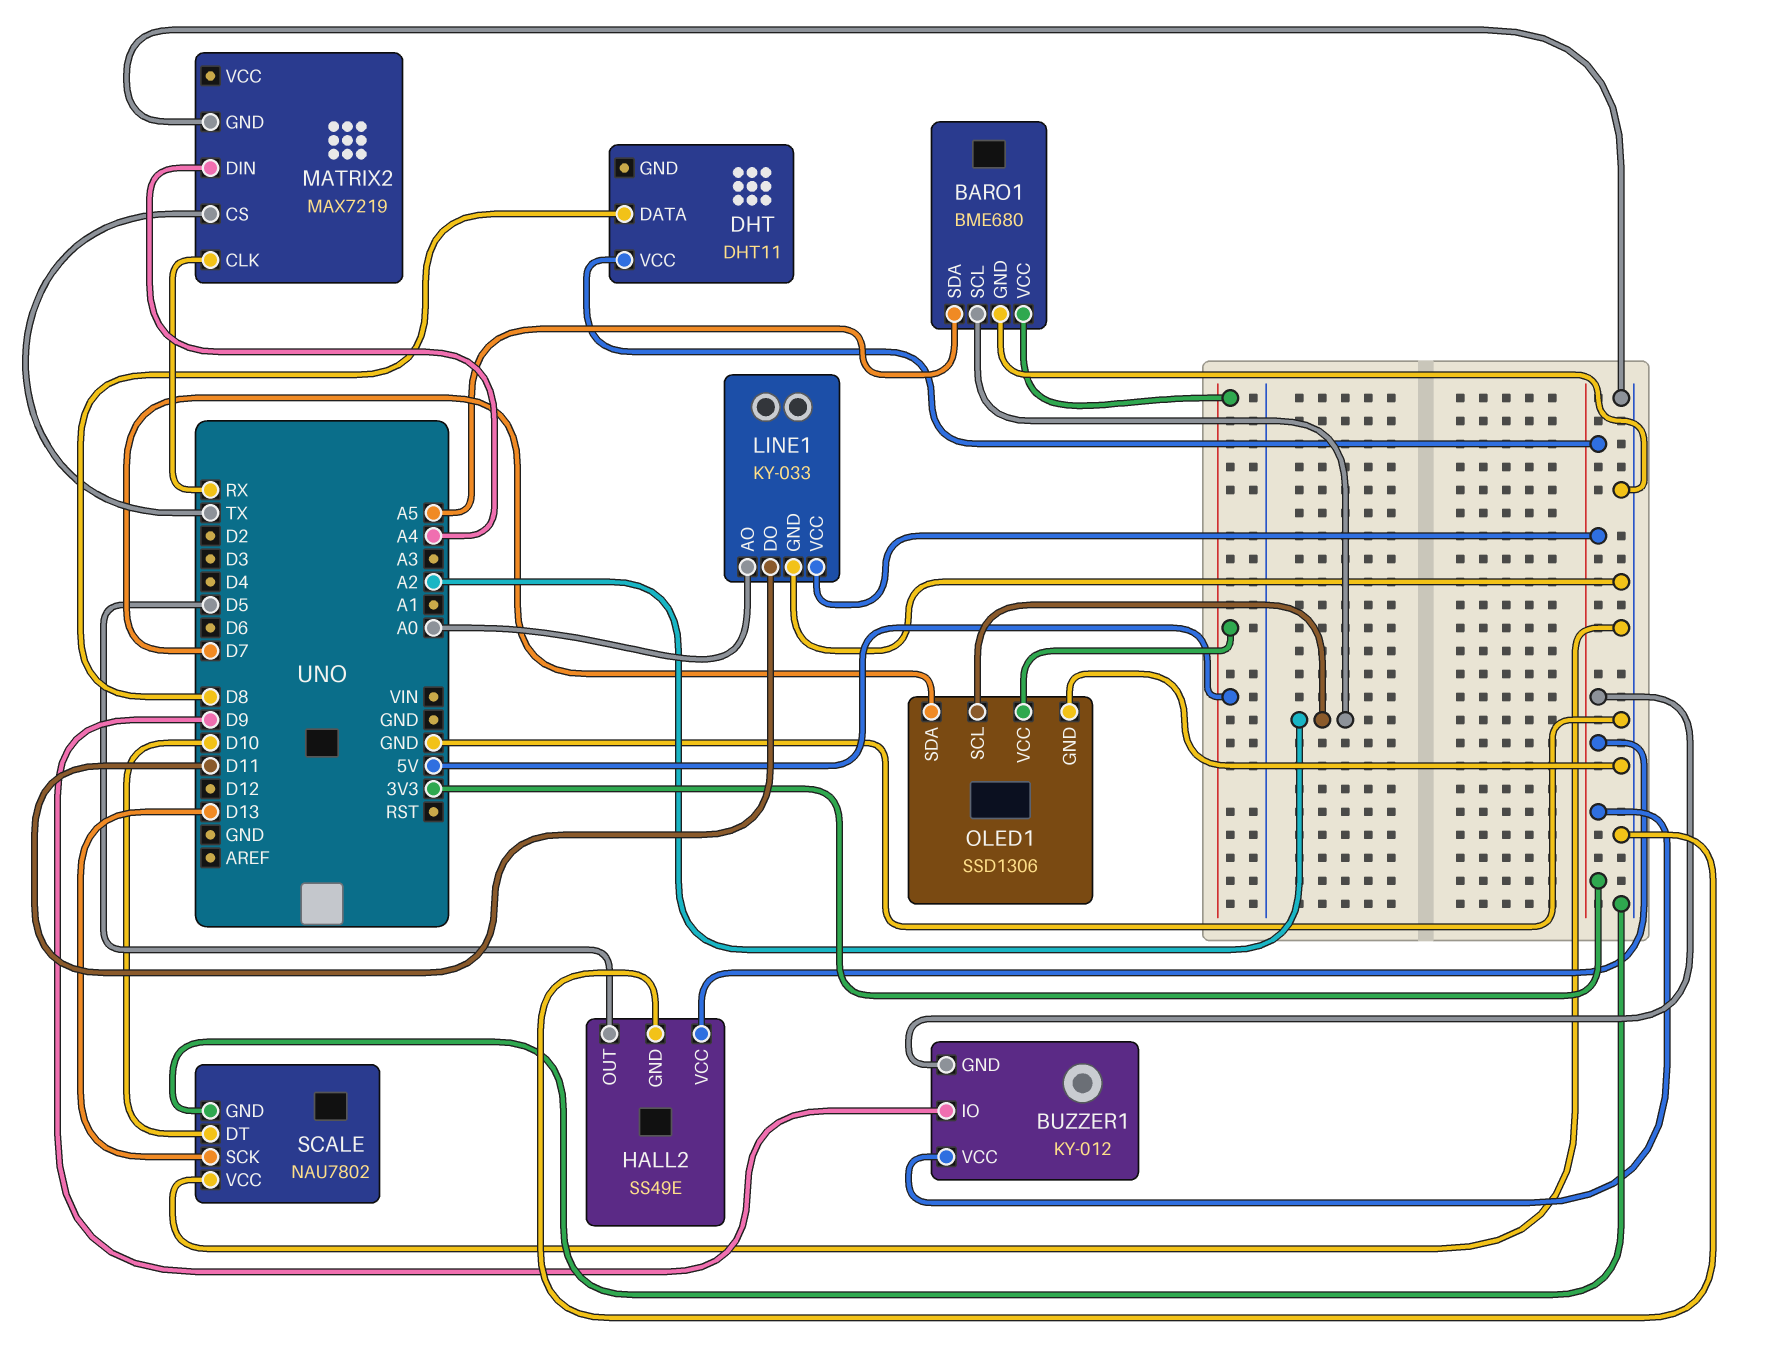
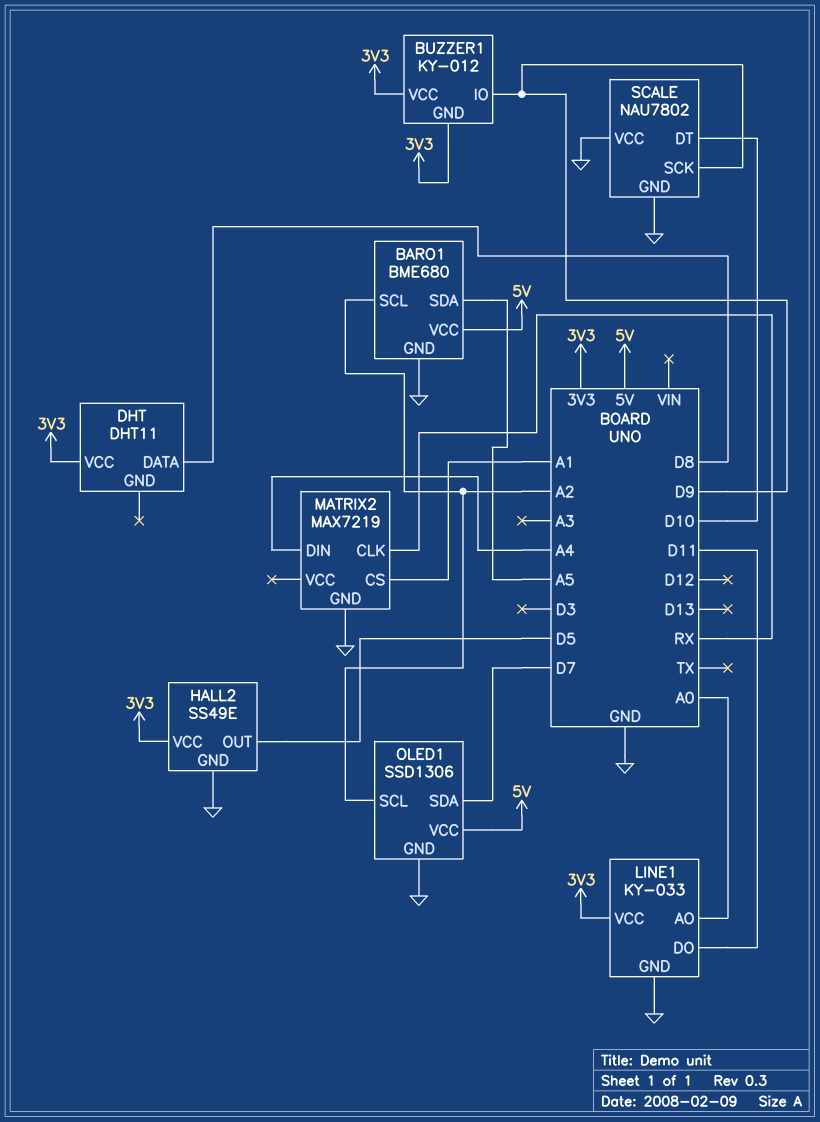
MATRIX2 pin CS: TX -> A1
SCALE pin SCK: D13 -> D9

